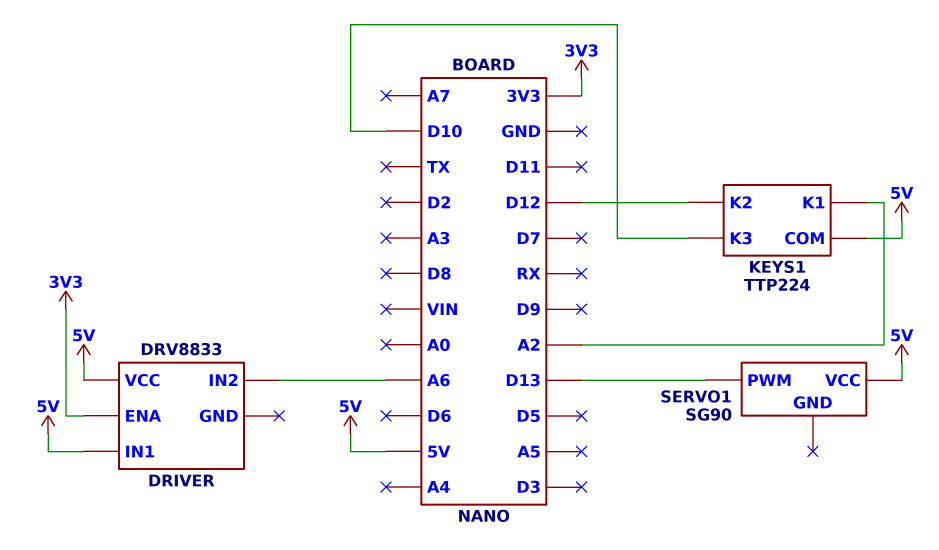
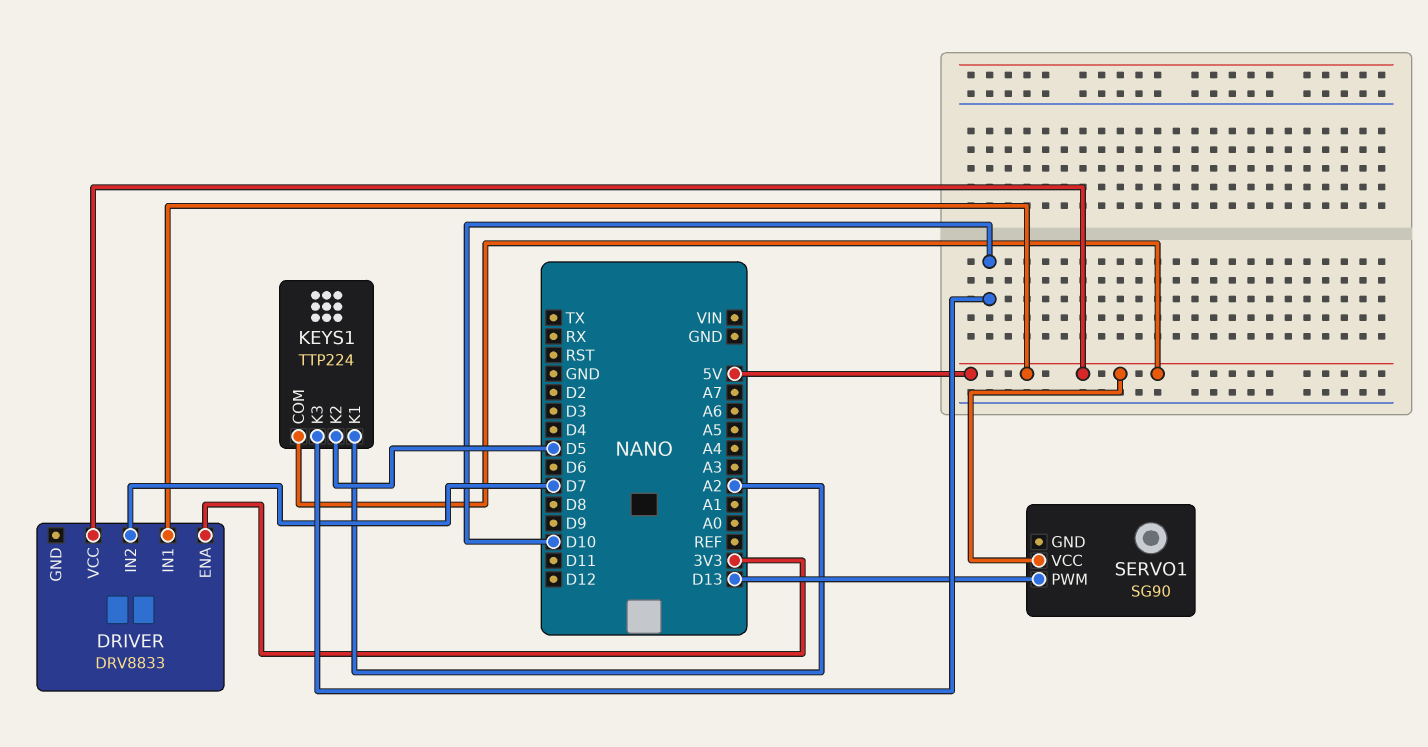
DRIVER pin IN2: A6 -> D7
KEYS1 pin K2: D12 -> D5

